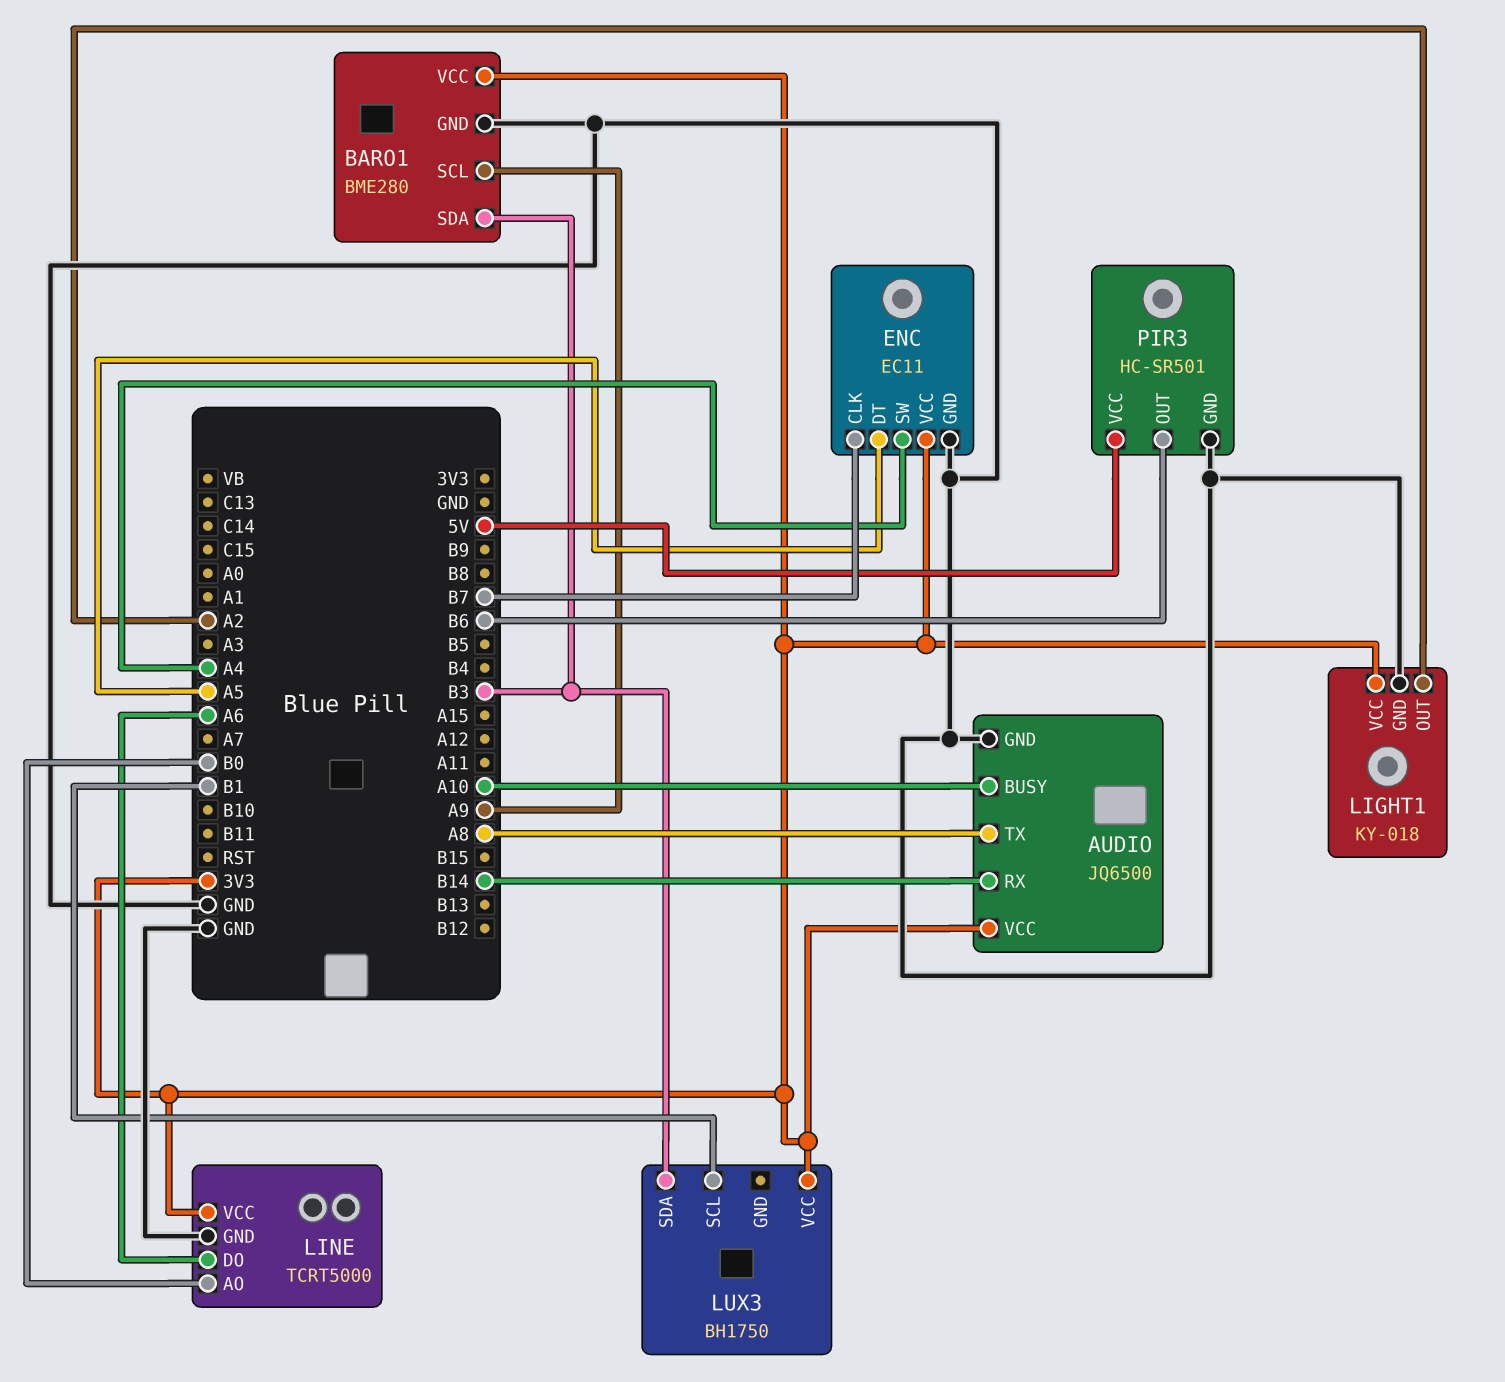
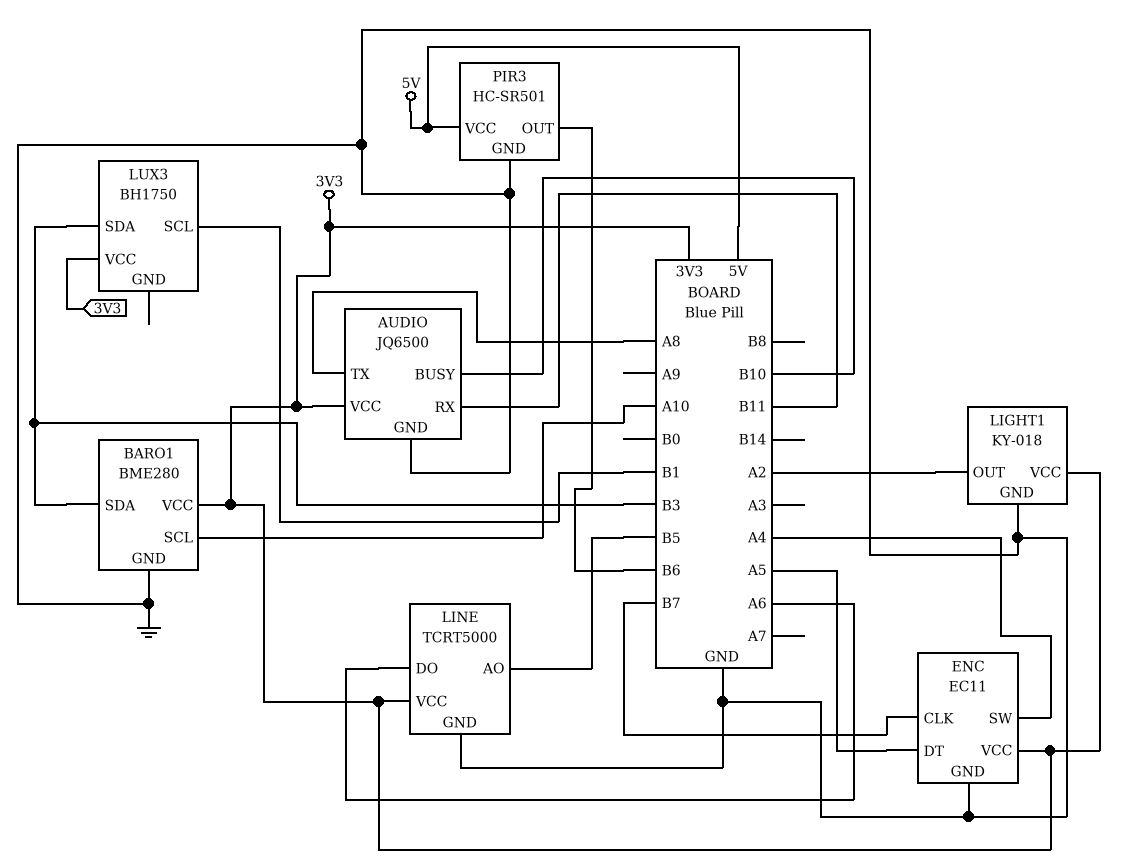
AUDIO pin BUSY: A10 -> B10
AUDIO pin RX: B14 -> B11
BARO1 pin SCL: A9 -> A10
LINE pin AO: B0 -> B5

